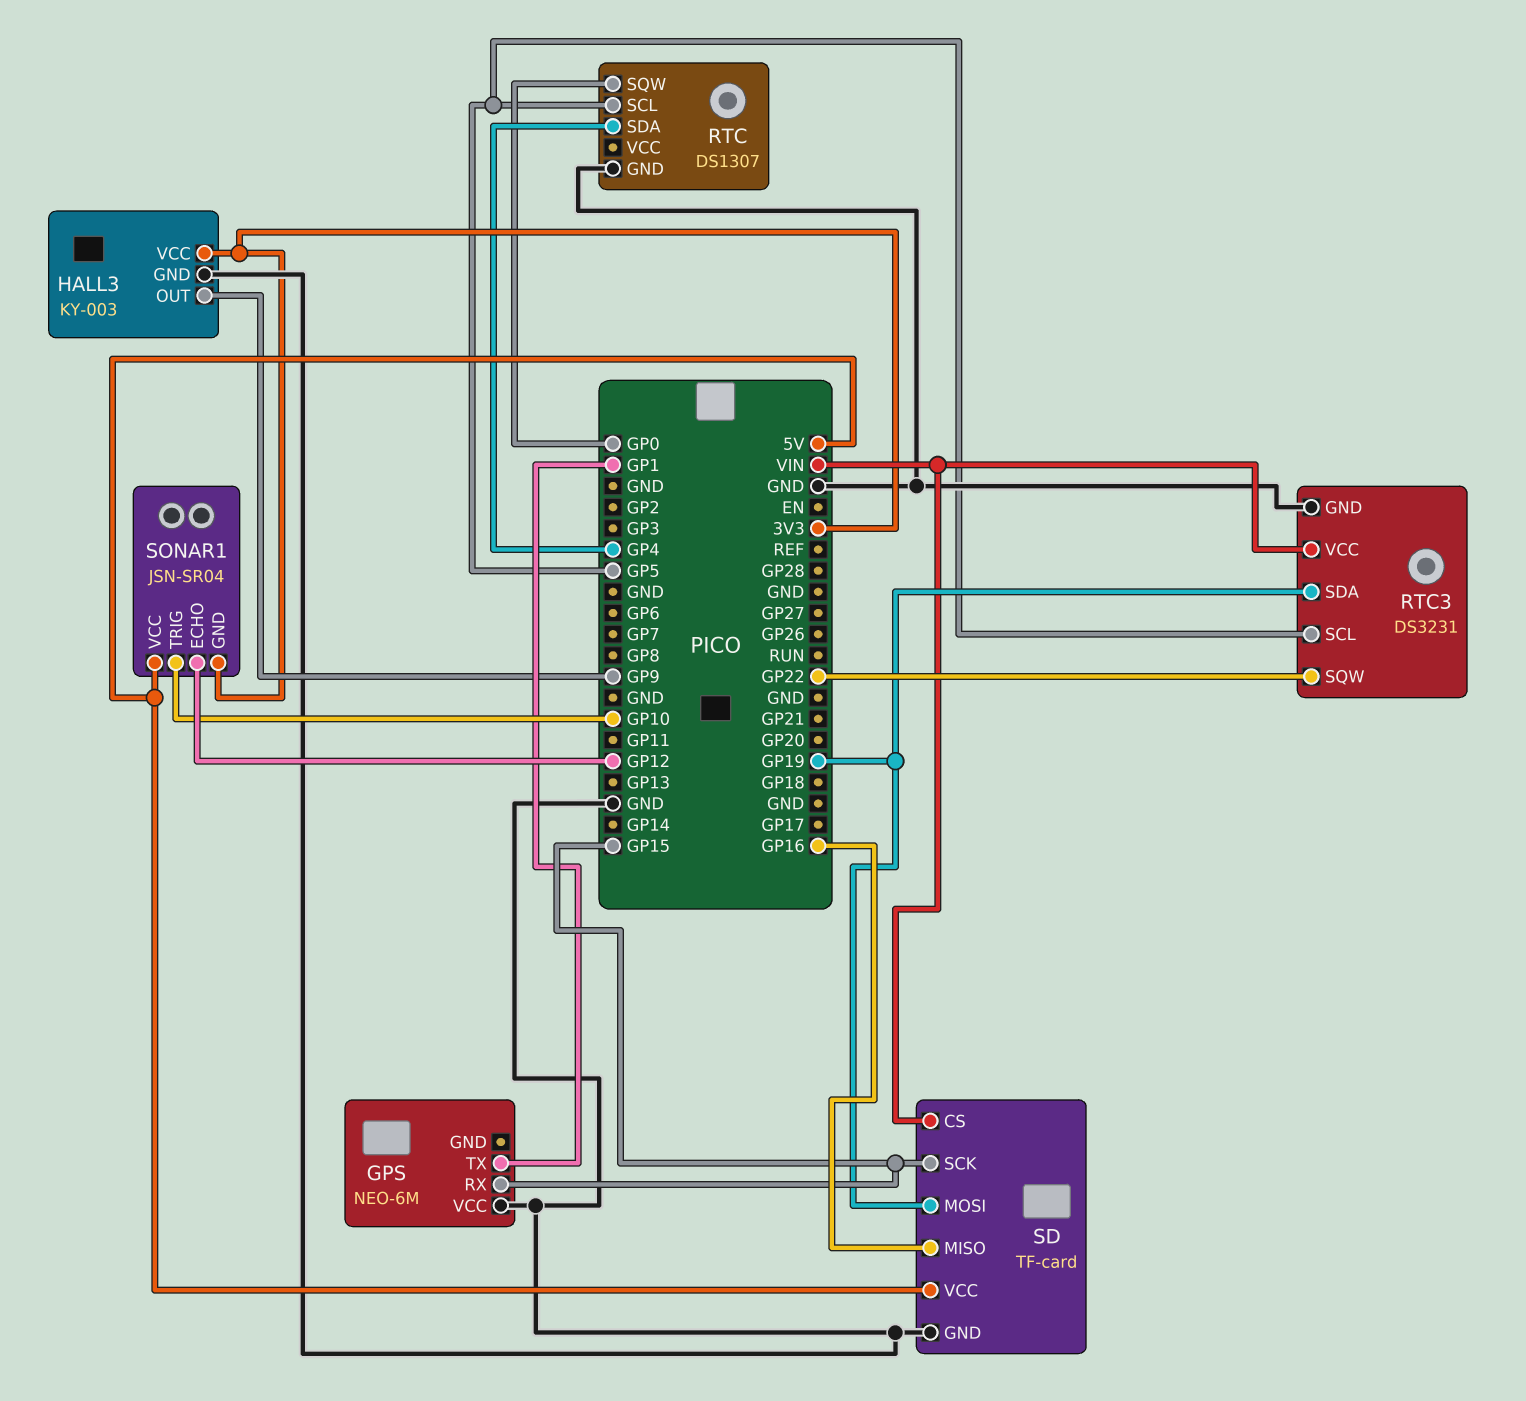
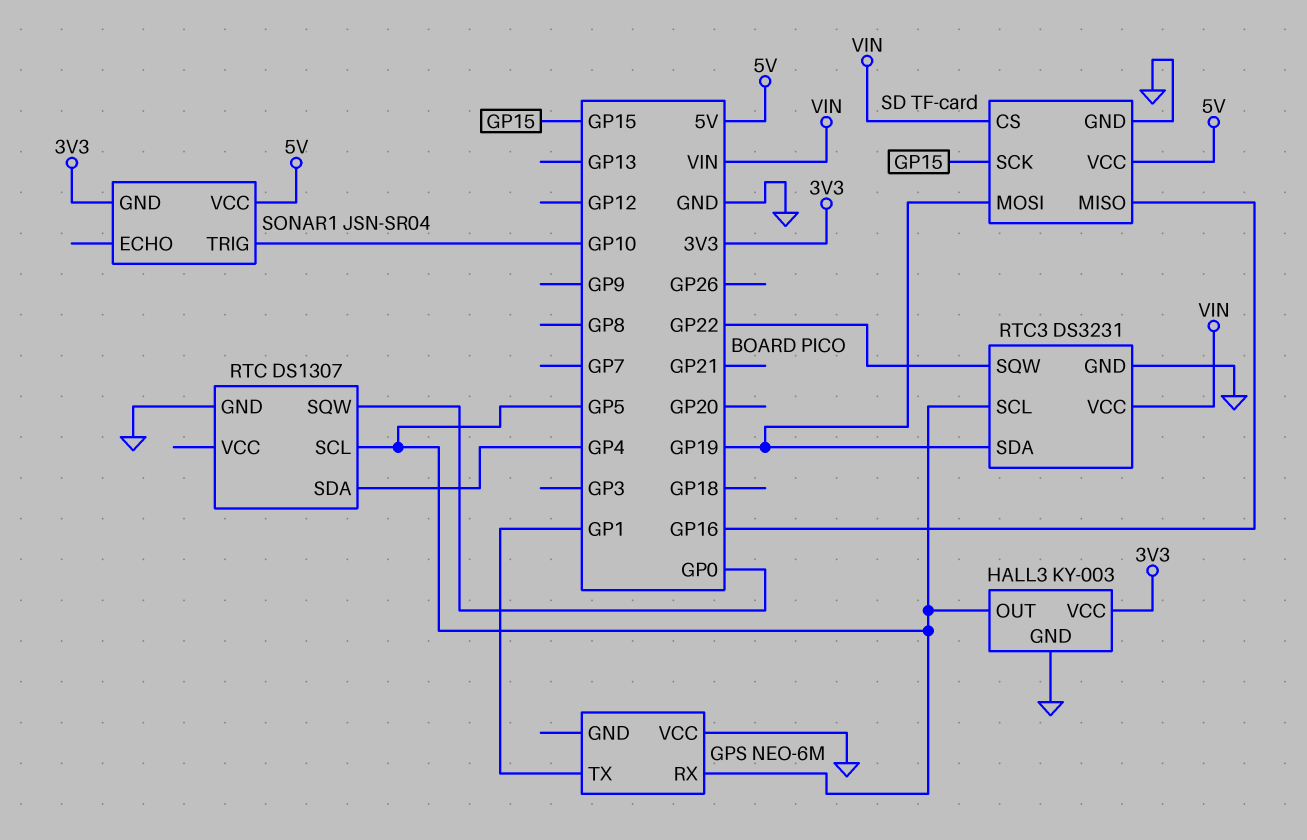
GPS pin RX: GP15 -> GP5
HALL3 pin OUT: GP9 -> GP5
SONAR1 pin ECHO: GP12 -> none

